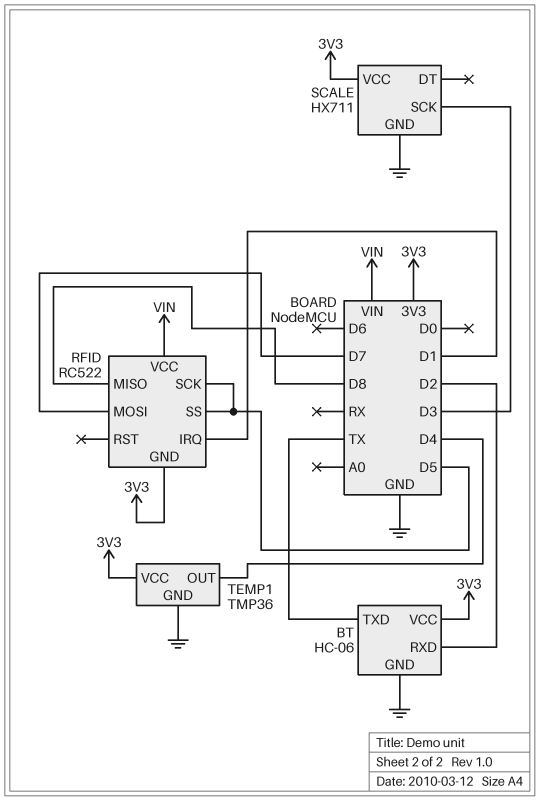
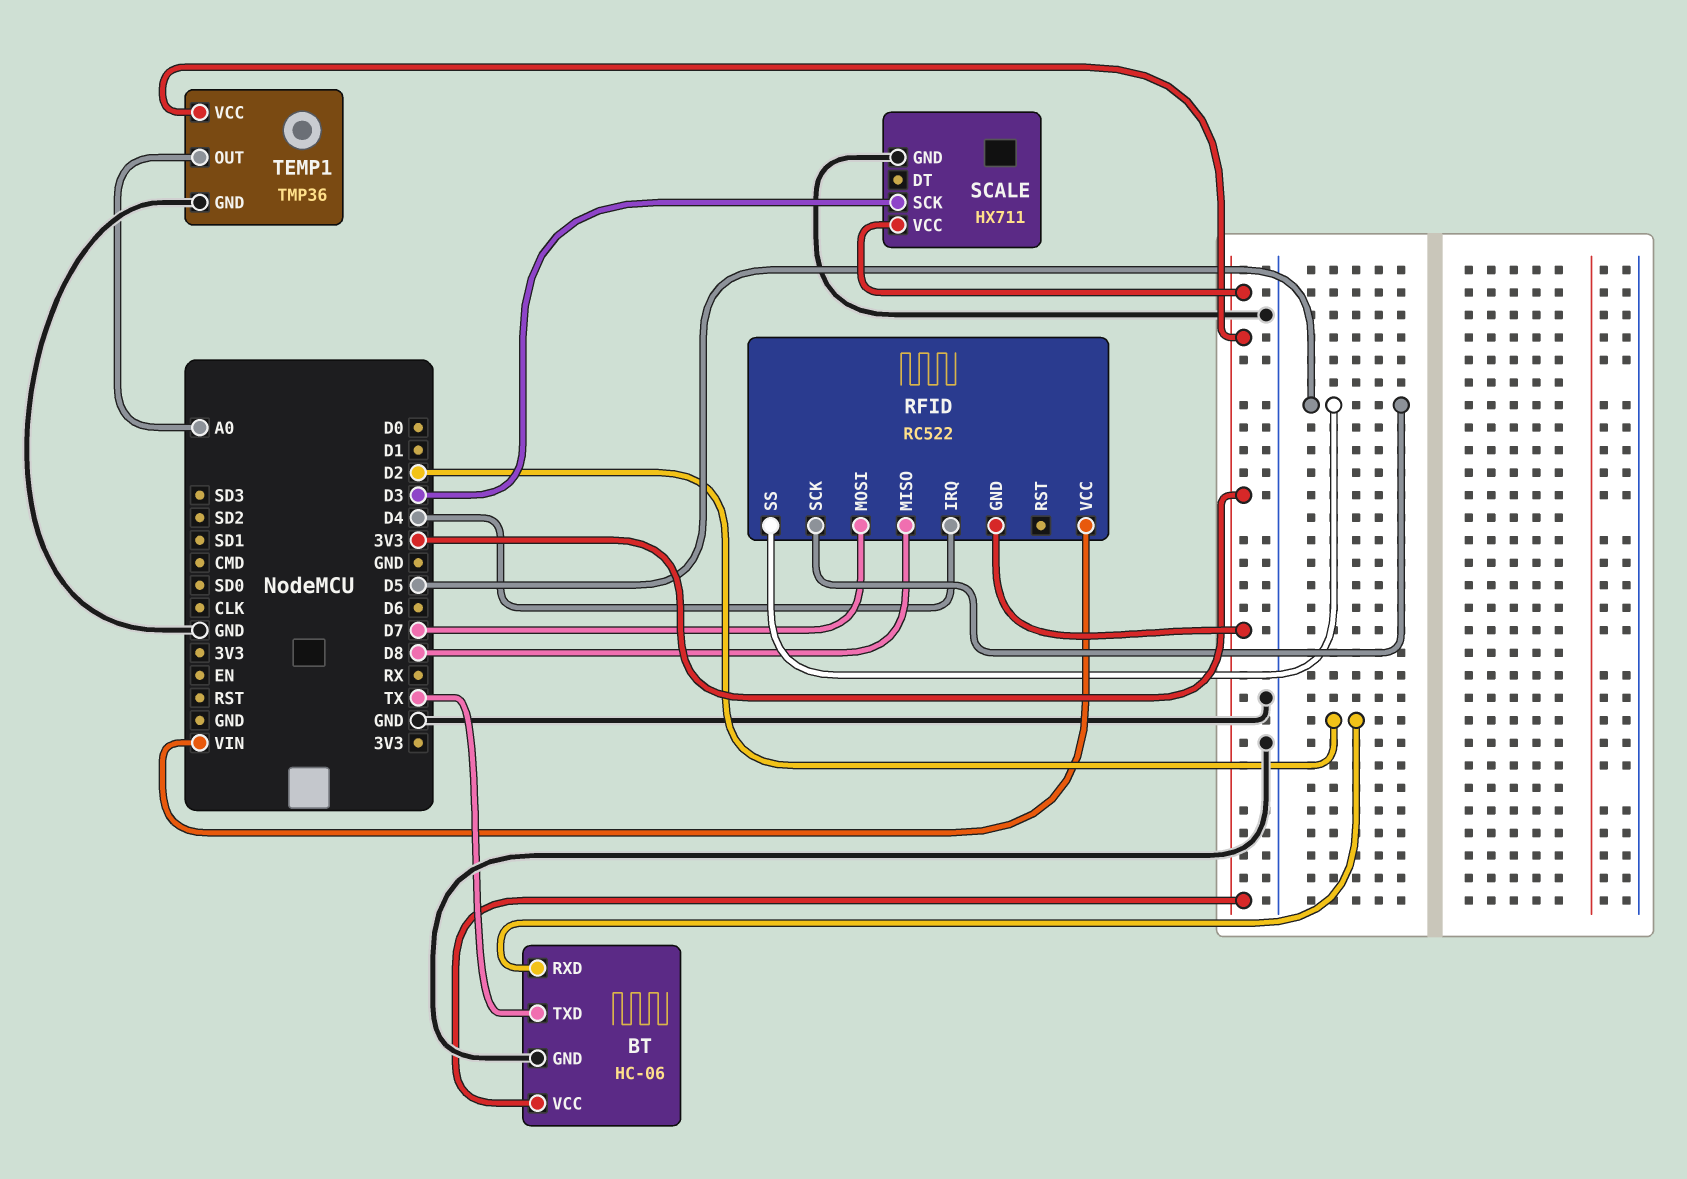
RFID pin IRQ: D1 -> D4
TEMP1 pin OUT: D4 -> A0

